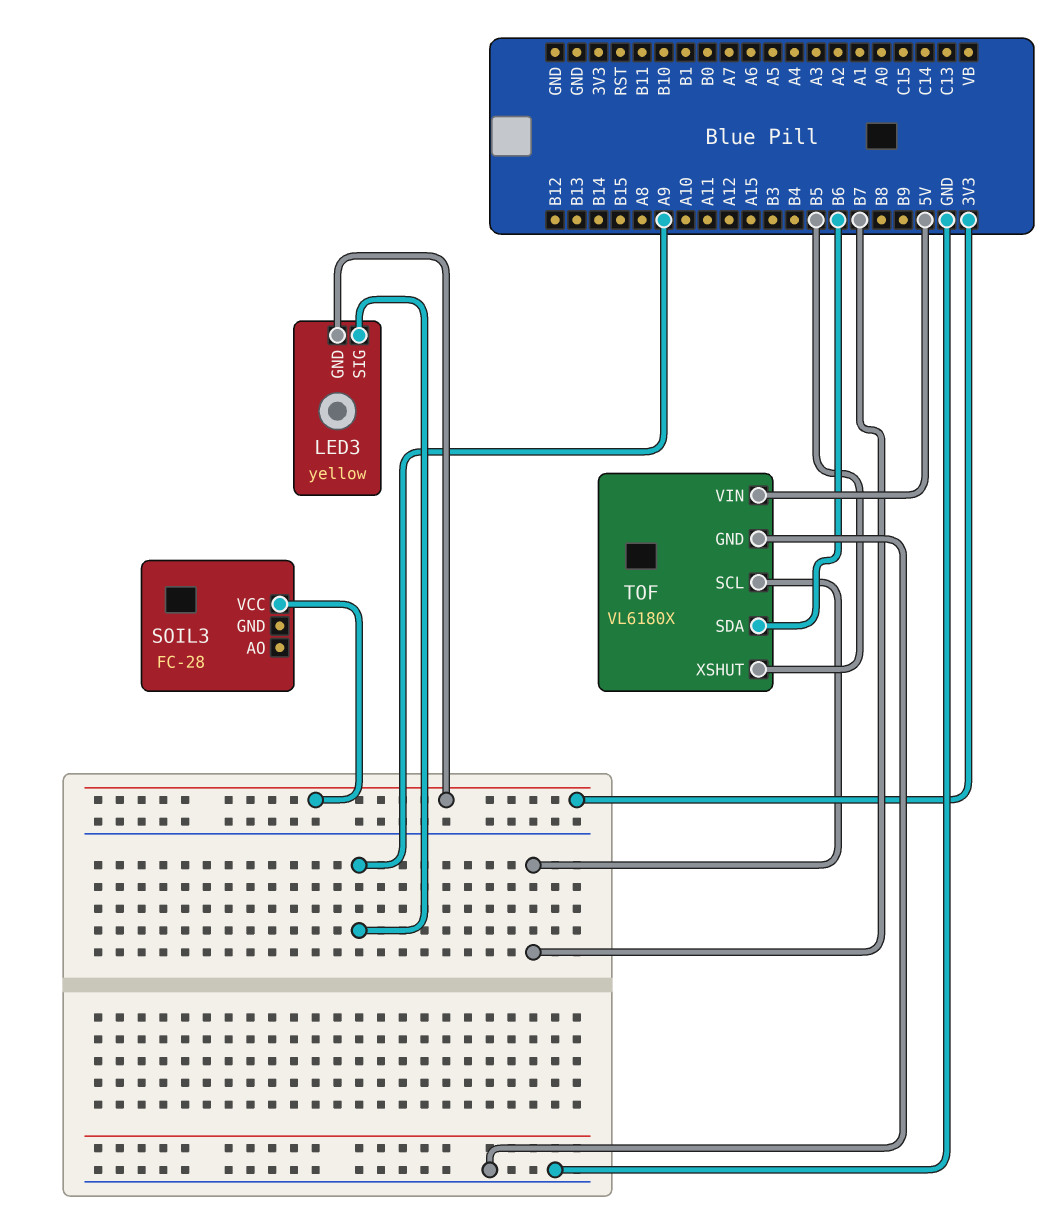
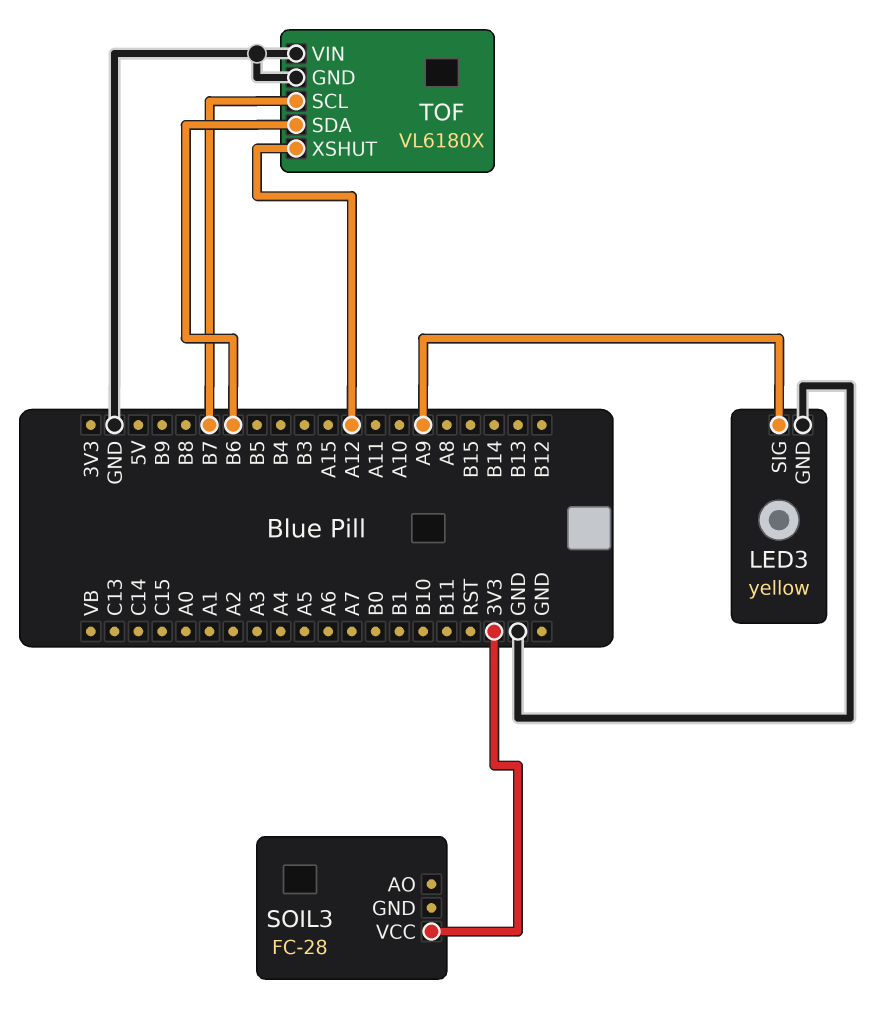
LED3 pin GND: 3V3 -> GND
TOF pin VIN: 5V -> GND
TOF pin XSHUT: B5 -> A12

